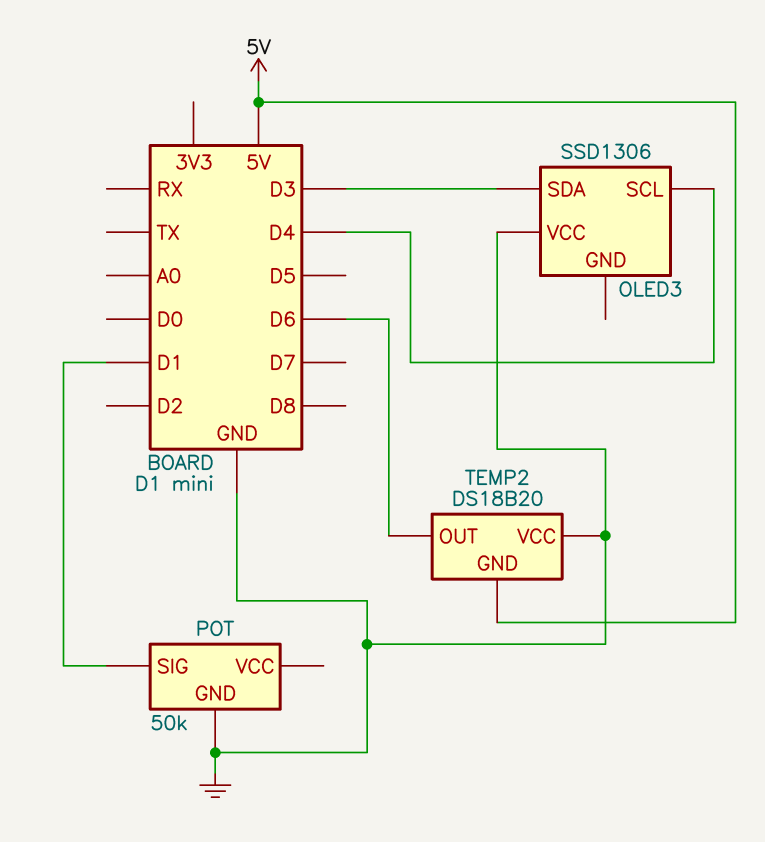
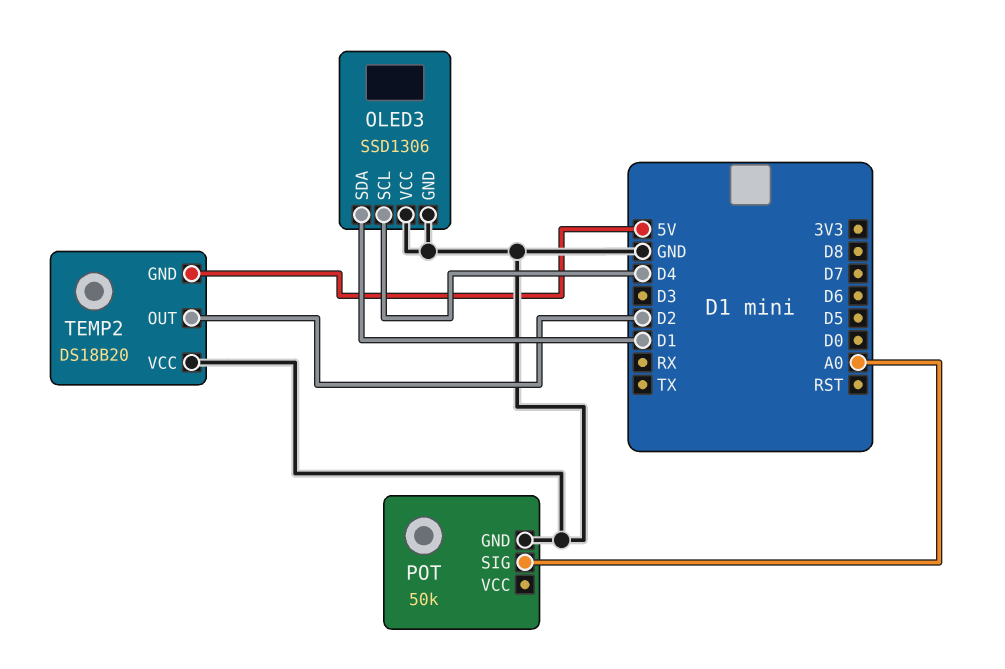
OLED3 pin GND: none -> GND
OLED3 pin SDA: D3 -> D1
POT pin SIG: D1 -> A0
TEMP2 pin OUT: D6 -> D2

